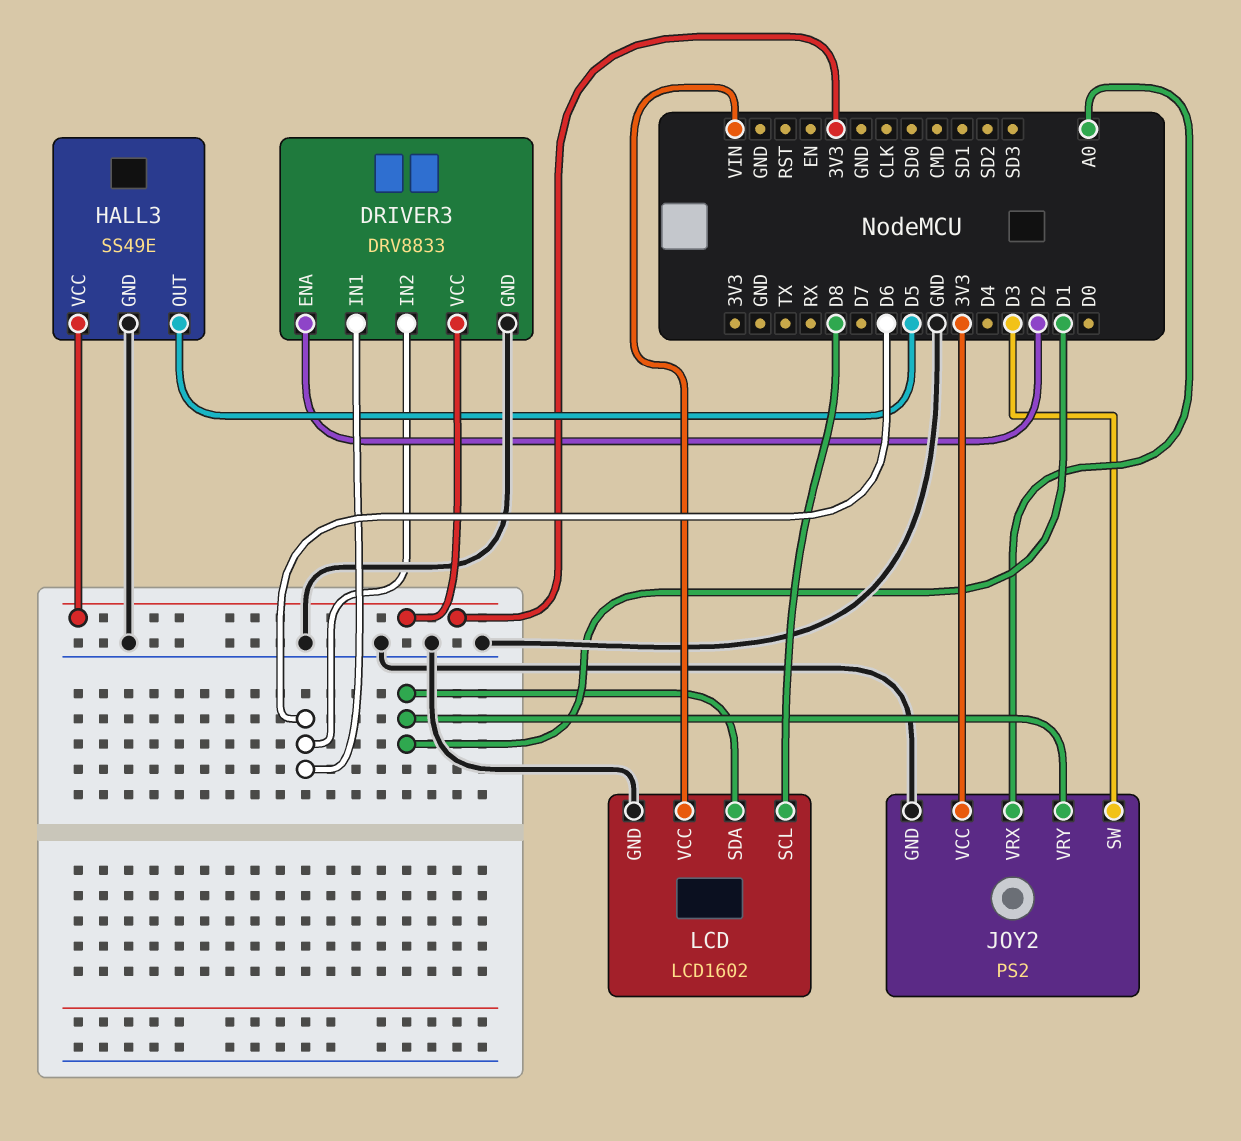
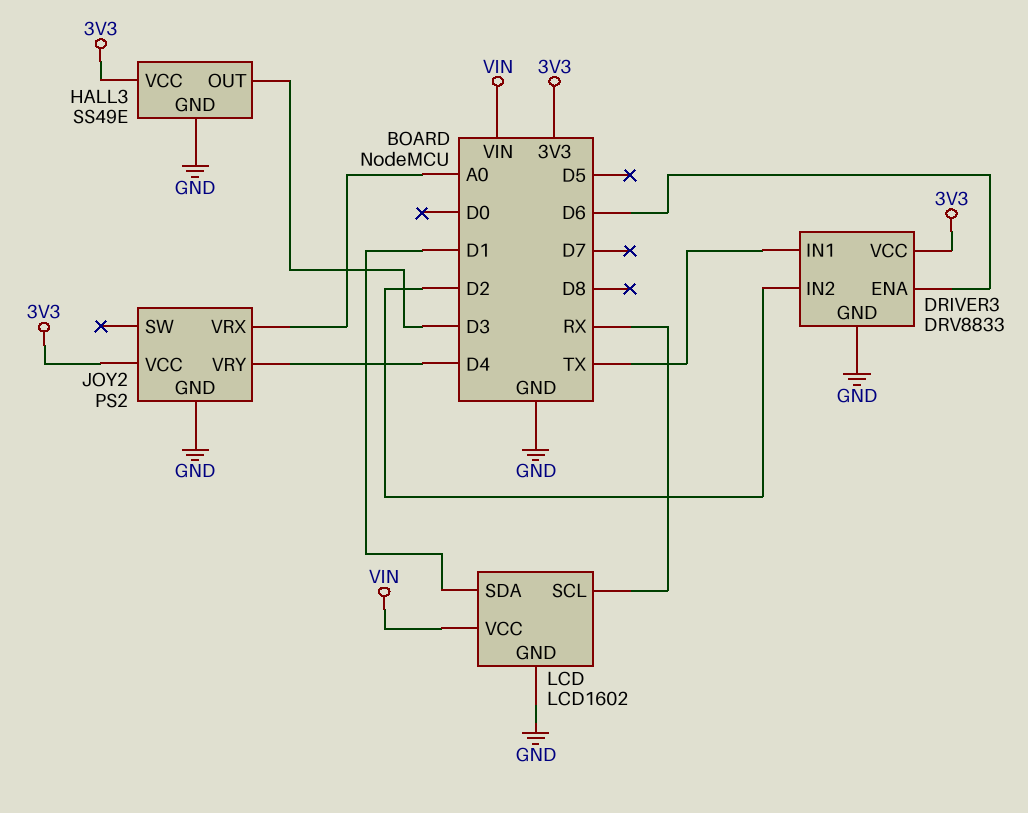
DRIVER3 pin ENA: D2 -> D6
DRIVER3 pin IN1: D6 -> TX
DRIVER3 pin IN2: D6 -> D2
HALL3 pin OUT: D5 -> D3
JOY2 pin SW: D3 -> none
JOY2 pin VRY: D1 -> D4
LCD pin SCL: D8 -> RX

